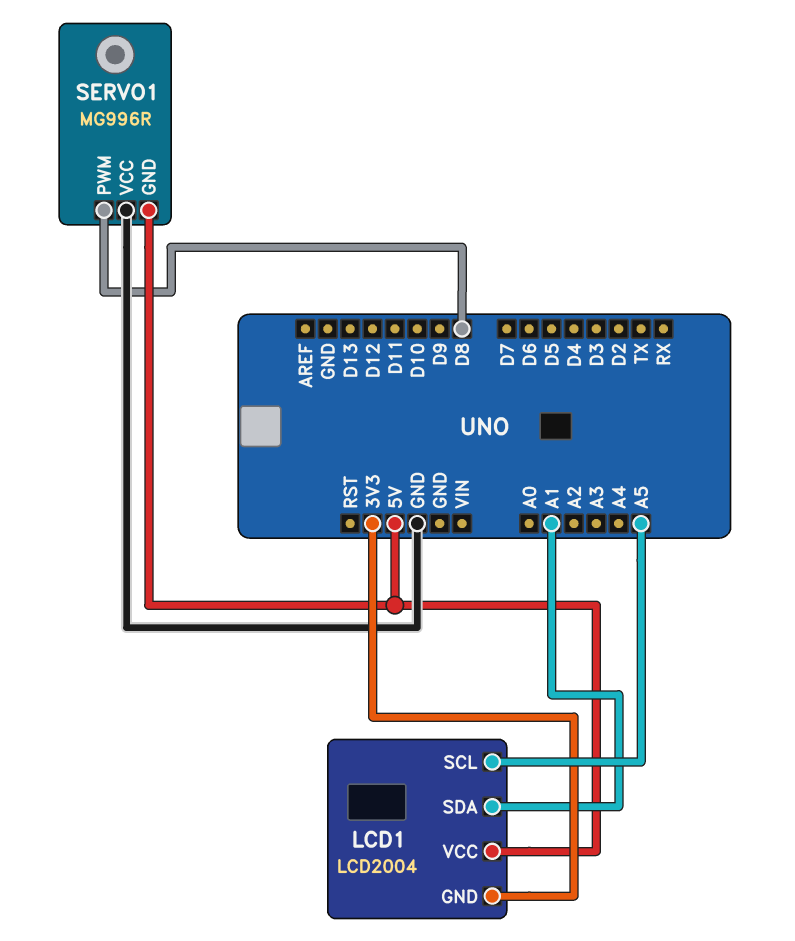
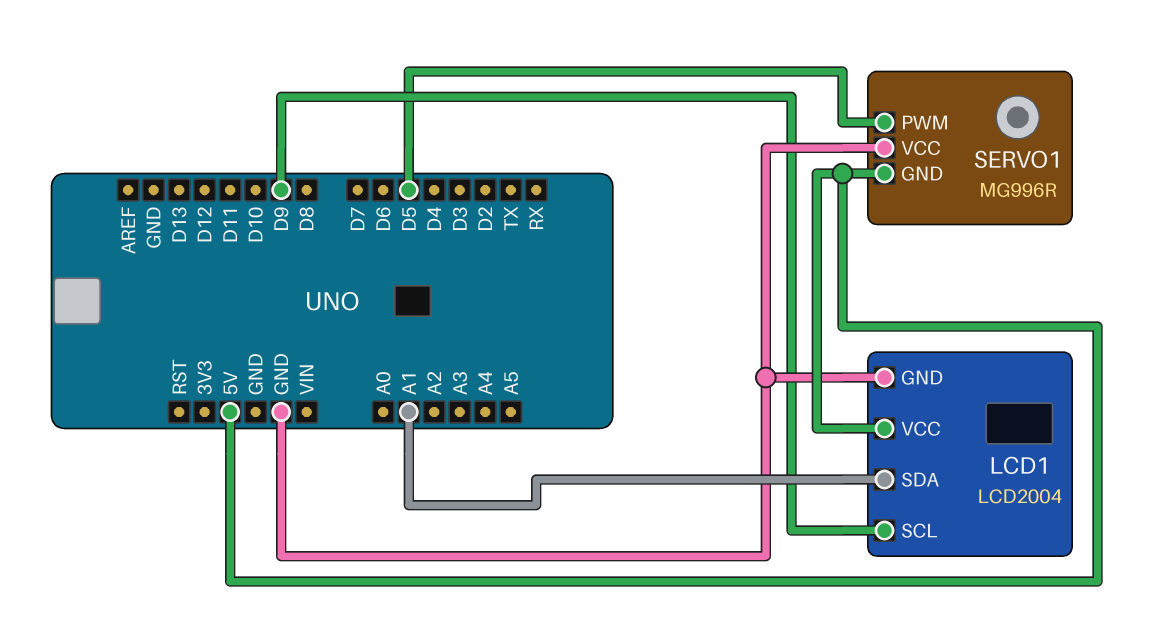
LCD1 pin GND: 3V3 -> GND
LCD1 pin SCL: A5 -> D9
SERVO1 pin PWM: D8 -> D5

